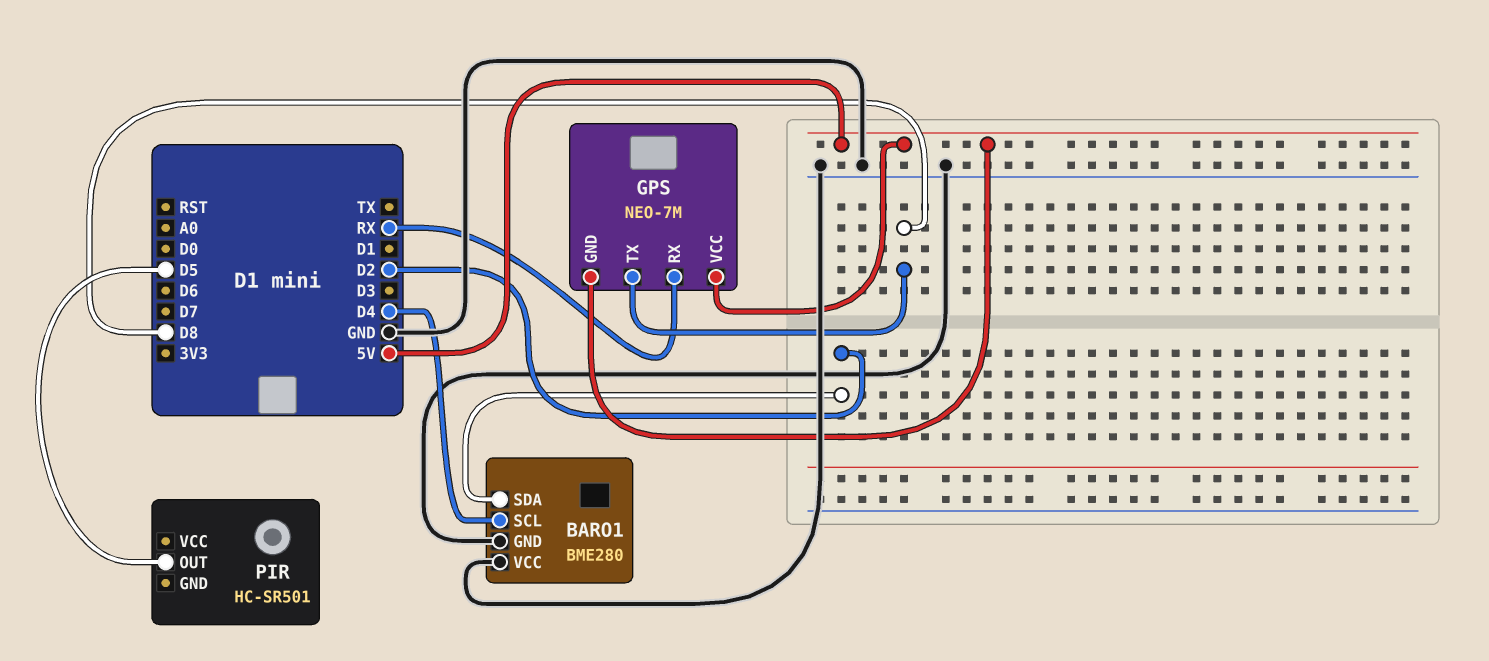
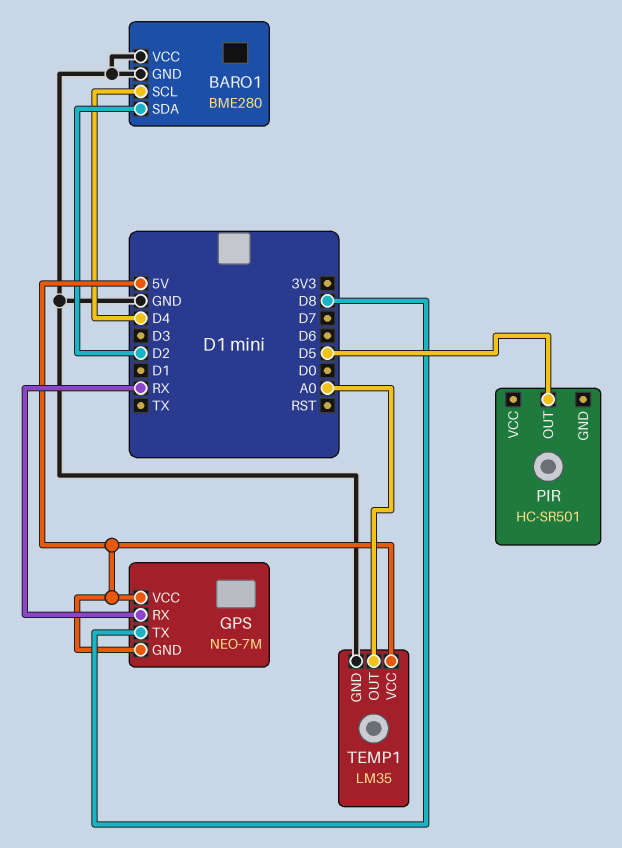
TEMP1: none -> LM35
TEMP1 pin GND: none -> GND
TEMP1 pin OUT: none -> A0
TEMP1 pin VCC: none -> 5V

